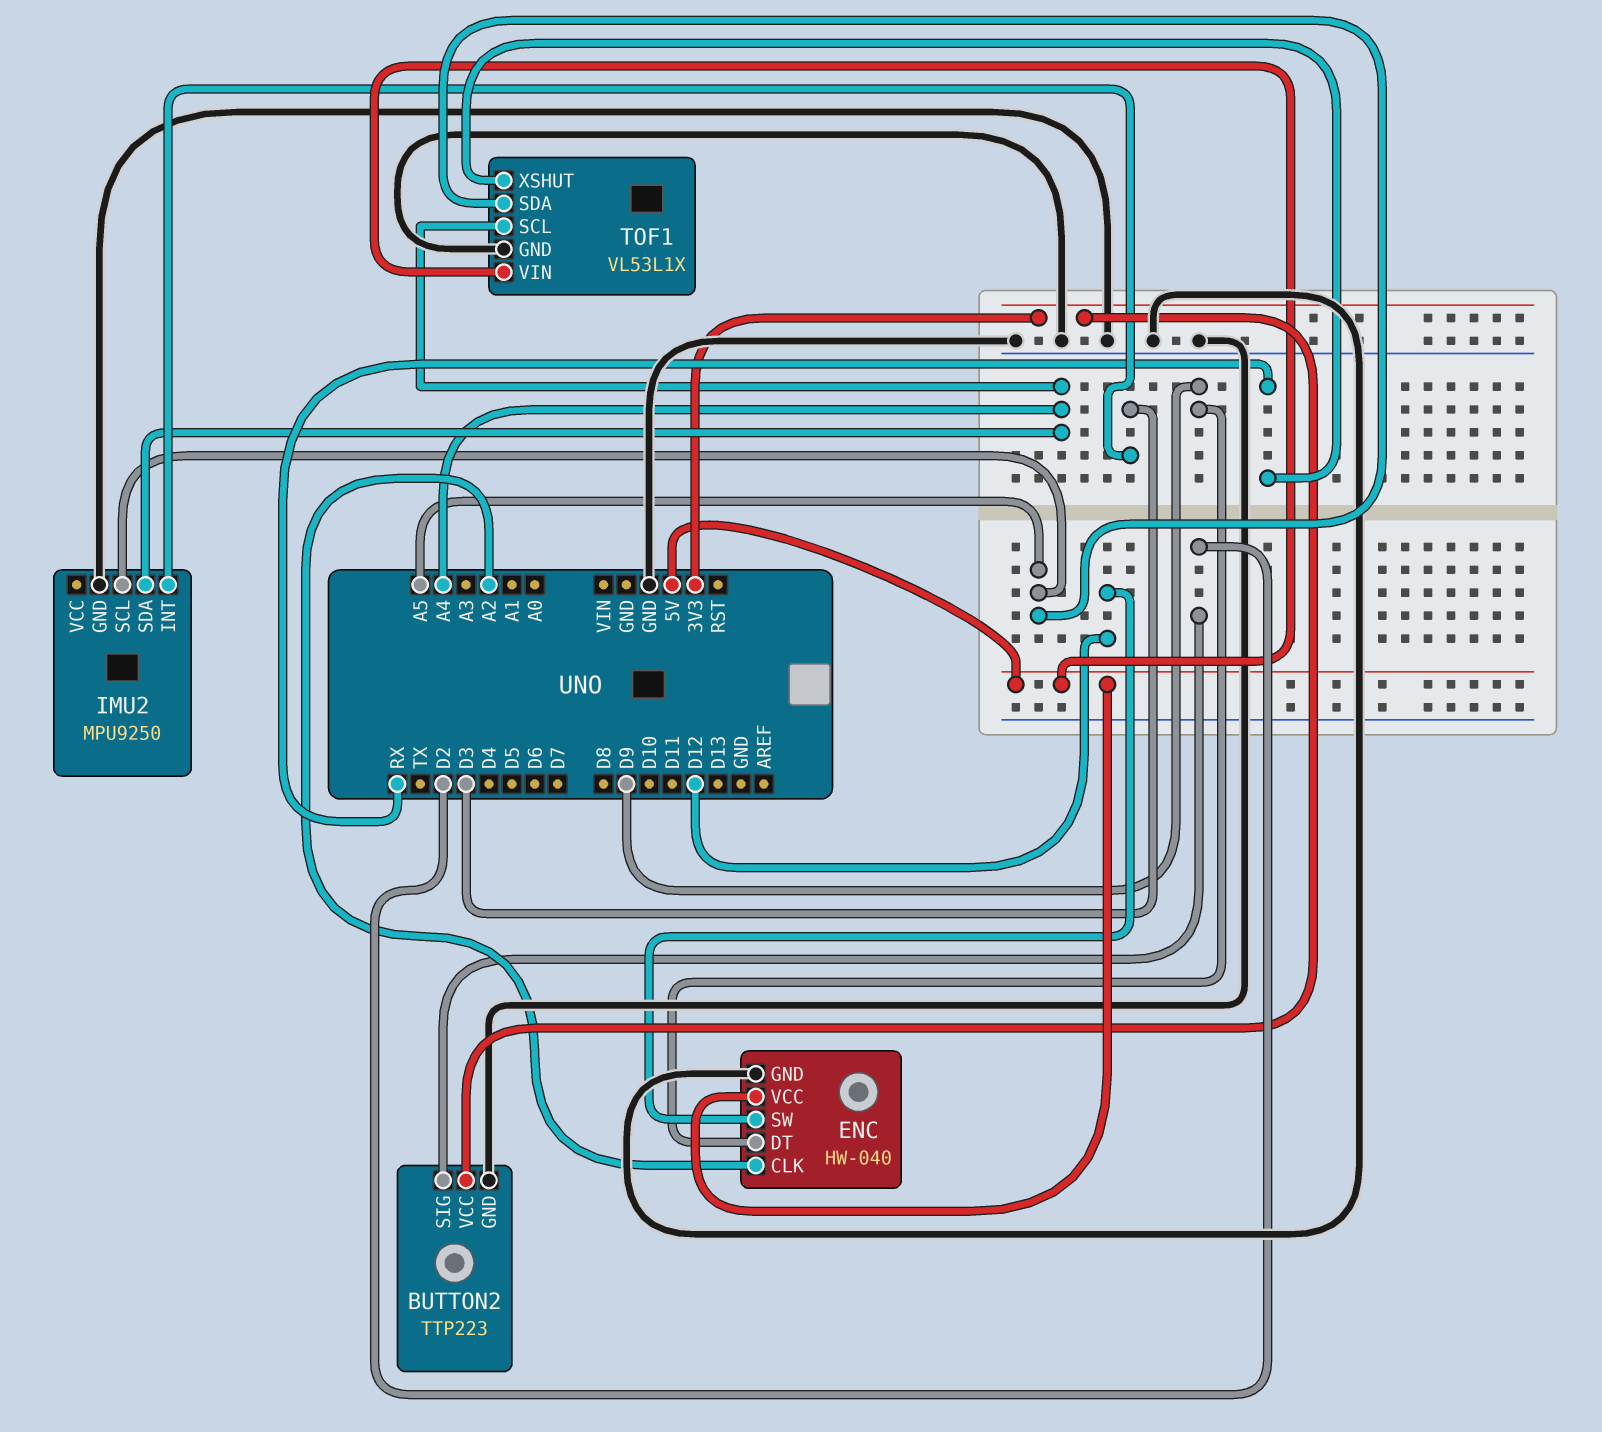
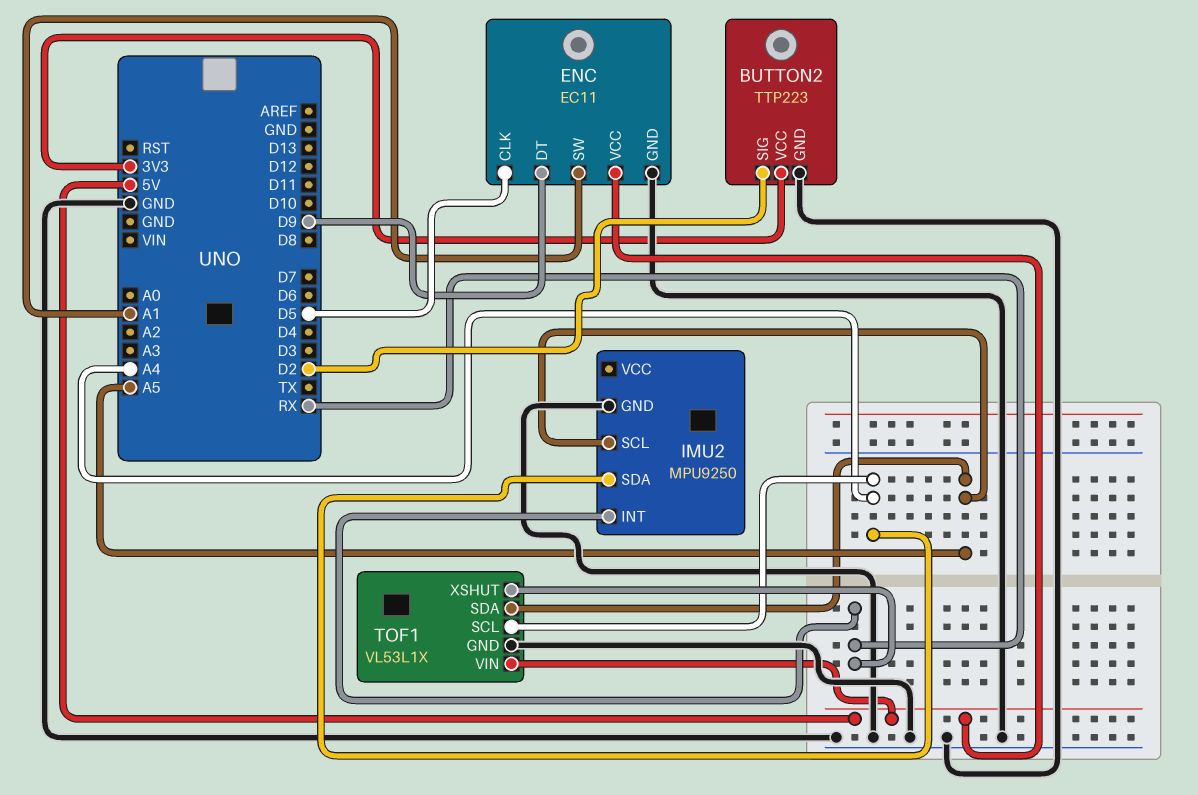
ENC: HW-040 -> EC11
ENC pin CLK: A2 -> D5
ENC pin SW: D12 -> A1
IMU2 pin INT: D3 -> RX

